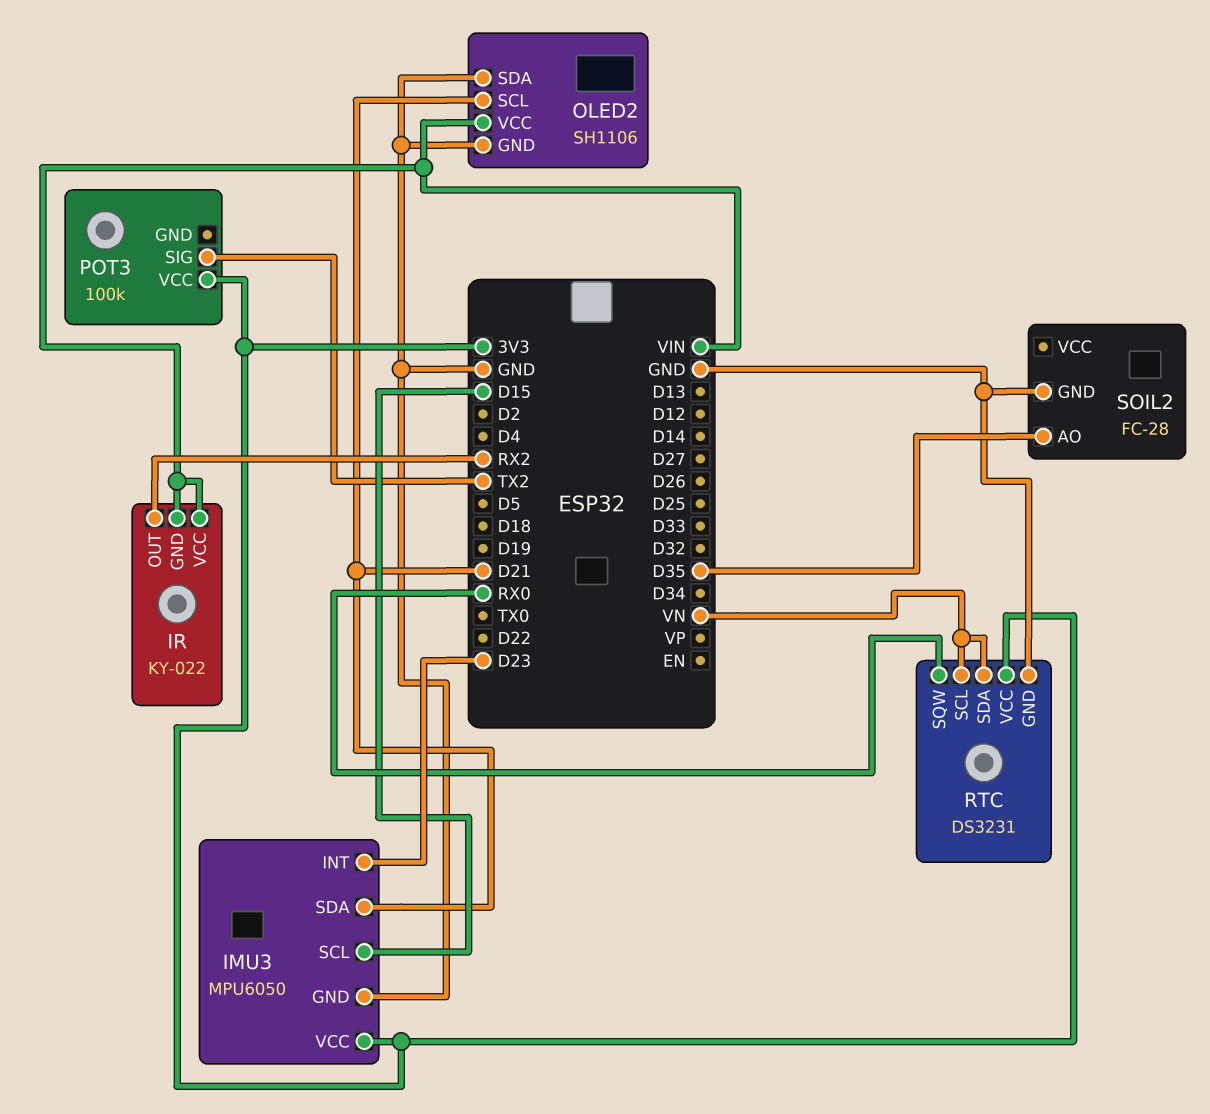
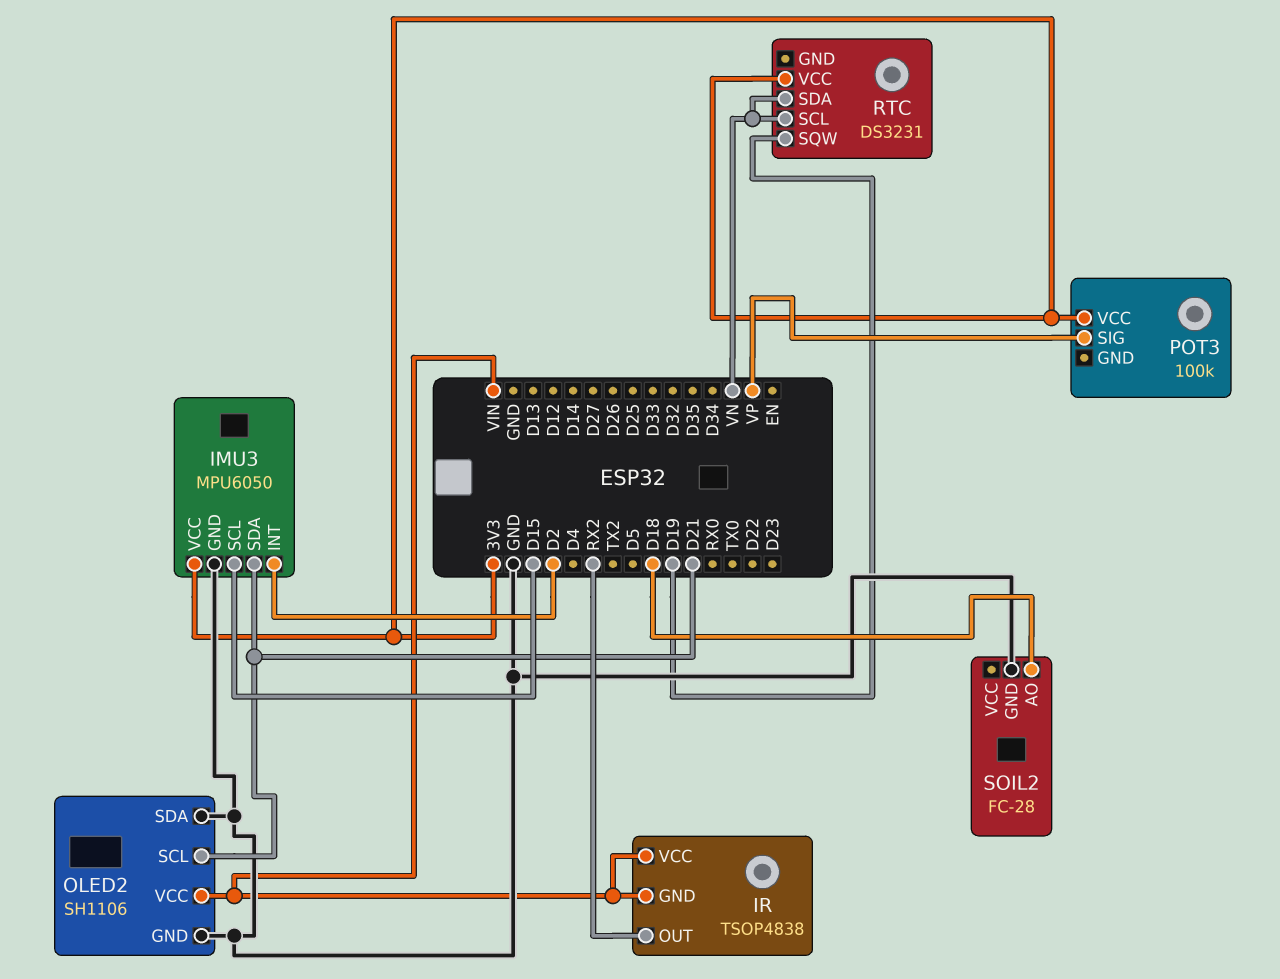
IMU3 pin INT: D23 -> D2
IR: KY-022 -> TSOP4838
POT3 pin SIG: TX2 -> VP
RTC pin GND: GND -> none
RTC pin SQW: RX0 -> D19
SOIL2 pin AO: D35 -> D18

